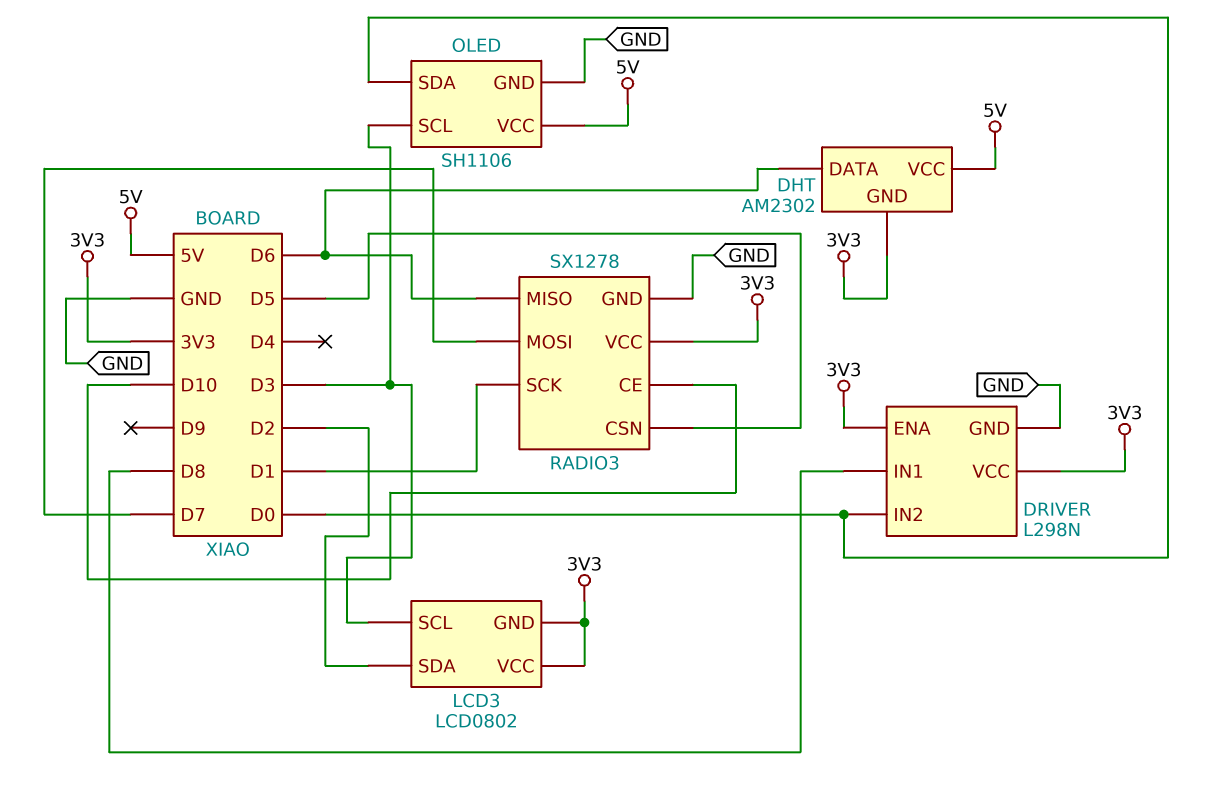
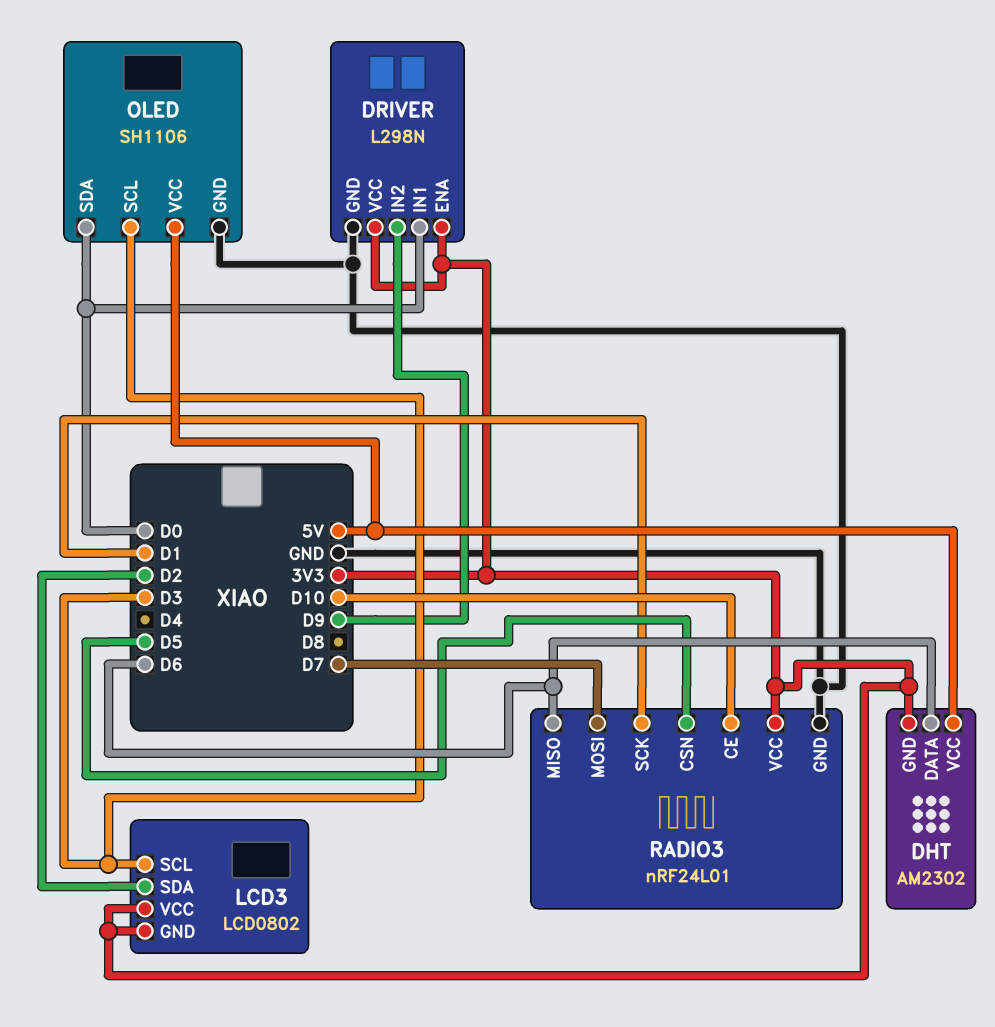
DRIVER pin IN1: D8 -> D0
DRIVER pin IN2: D0 -> D9
RADIO3: SX1278 -> nRF24L01

